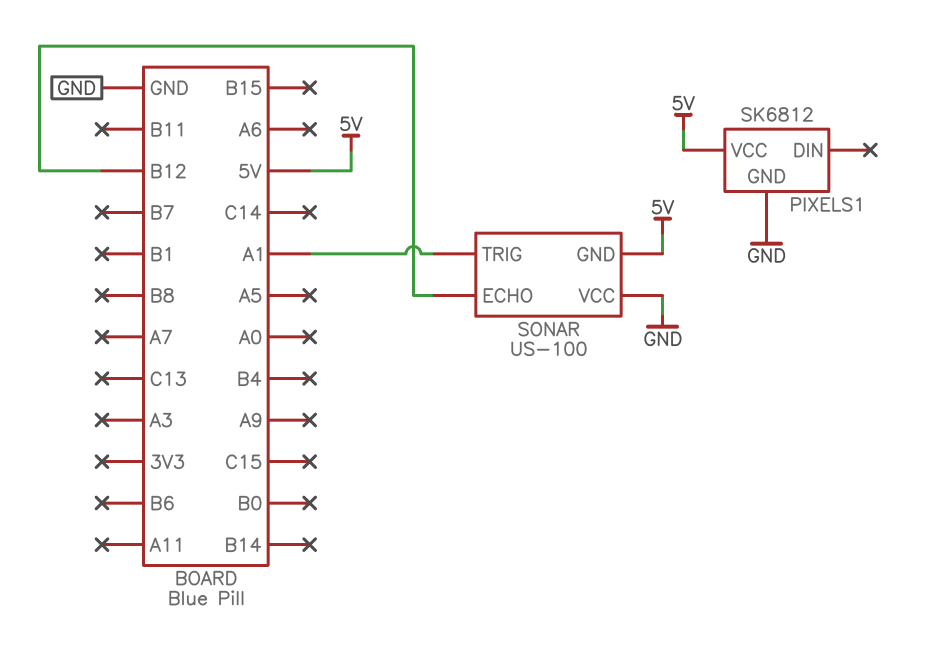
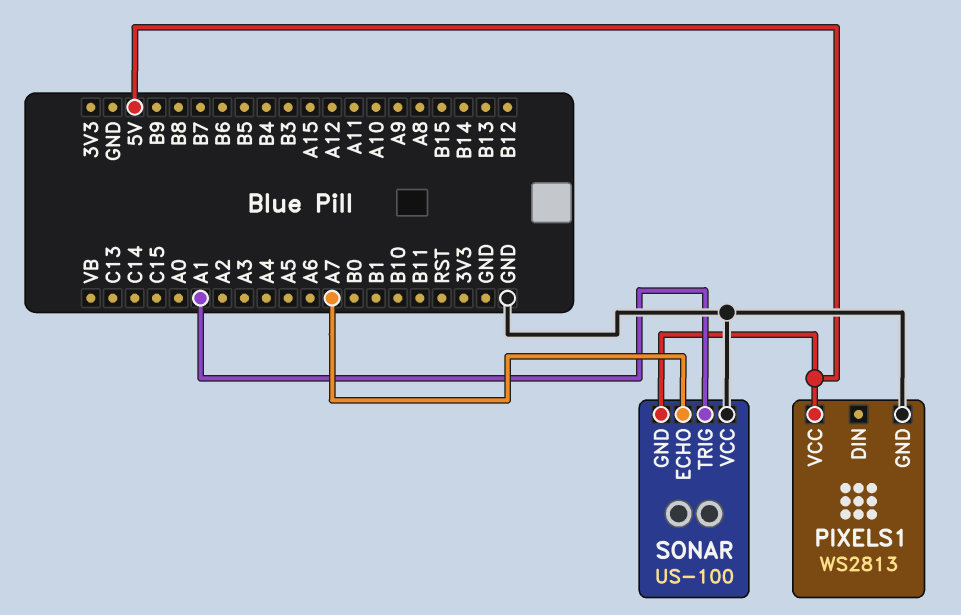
PIXELS1: SK6812 -> WS2813
SONAR pin ECHO: B12 -> A7

